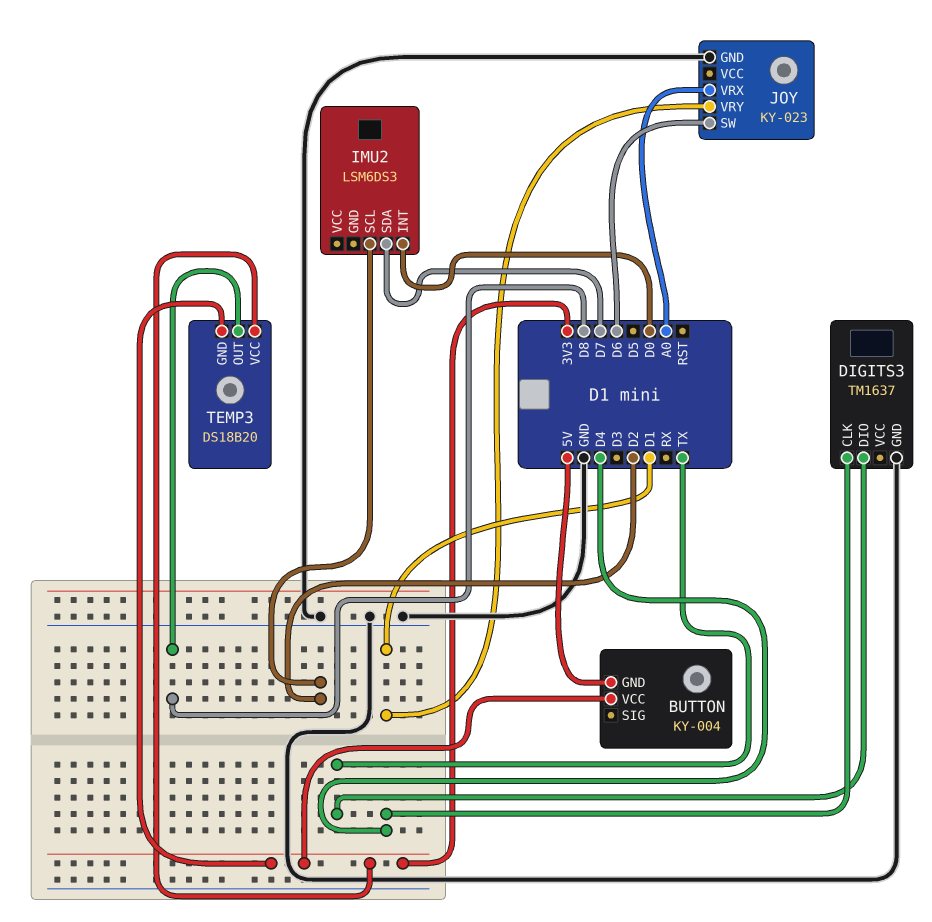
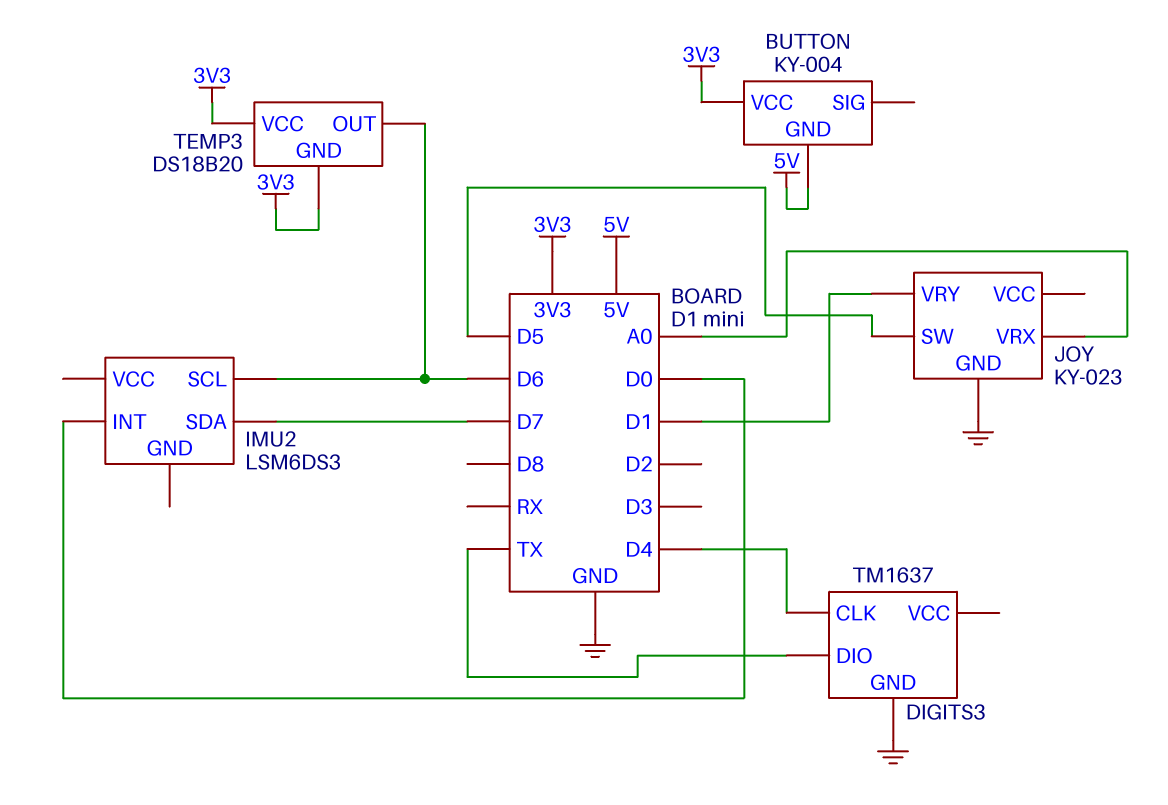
IMU2 pin SCL: D2 -> D6
JOY pin SW: D6 -> D5
TEMP3 pin OUT: D8 -> D6

